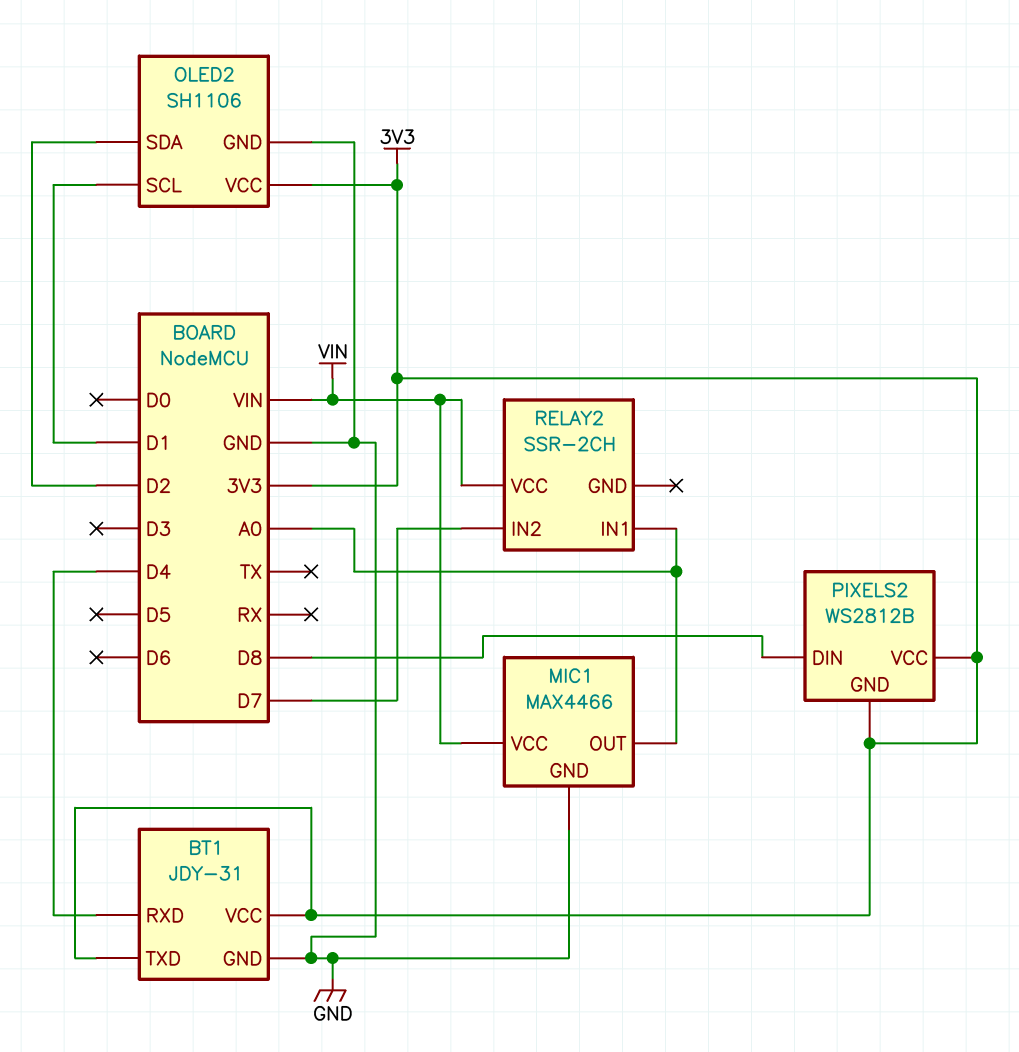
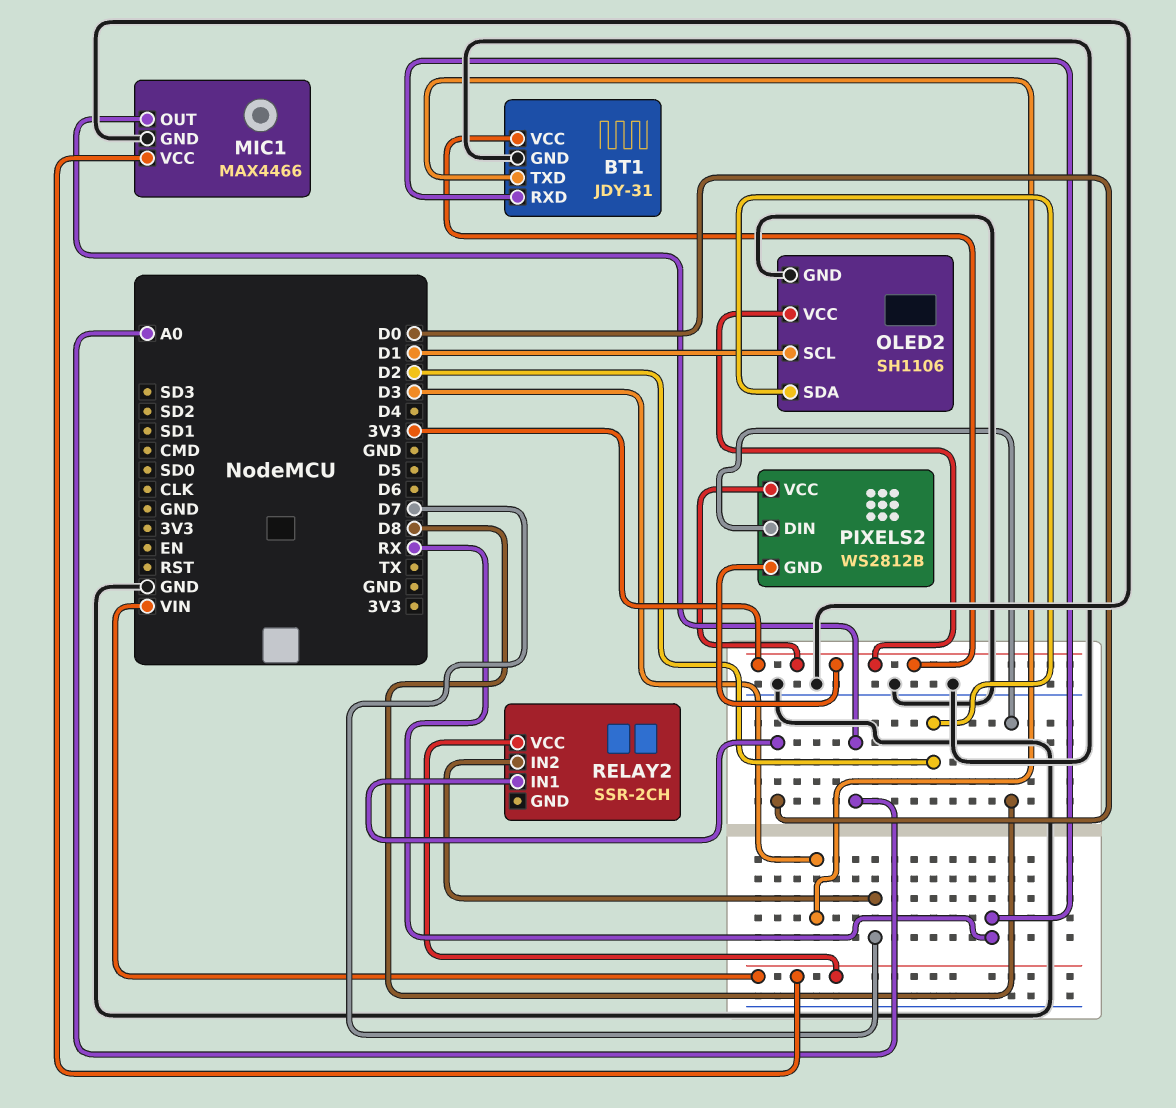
BT1 pin RXD: D4 -> RX
BT1 pin TXD: 3V3 -> D3
RELAY2 pin IN1: A0 -> D0

